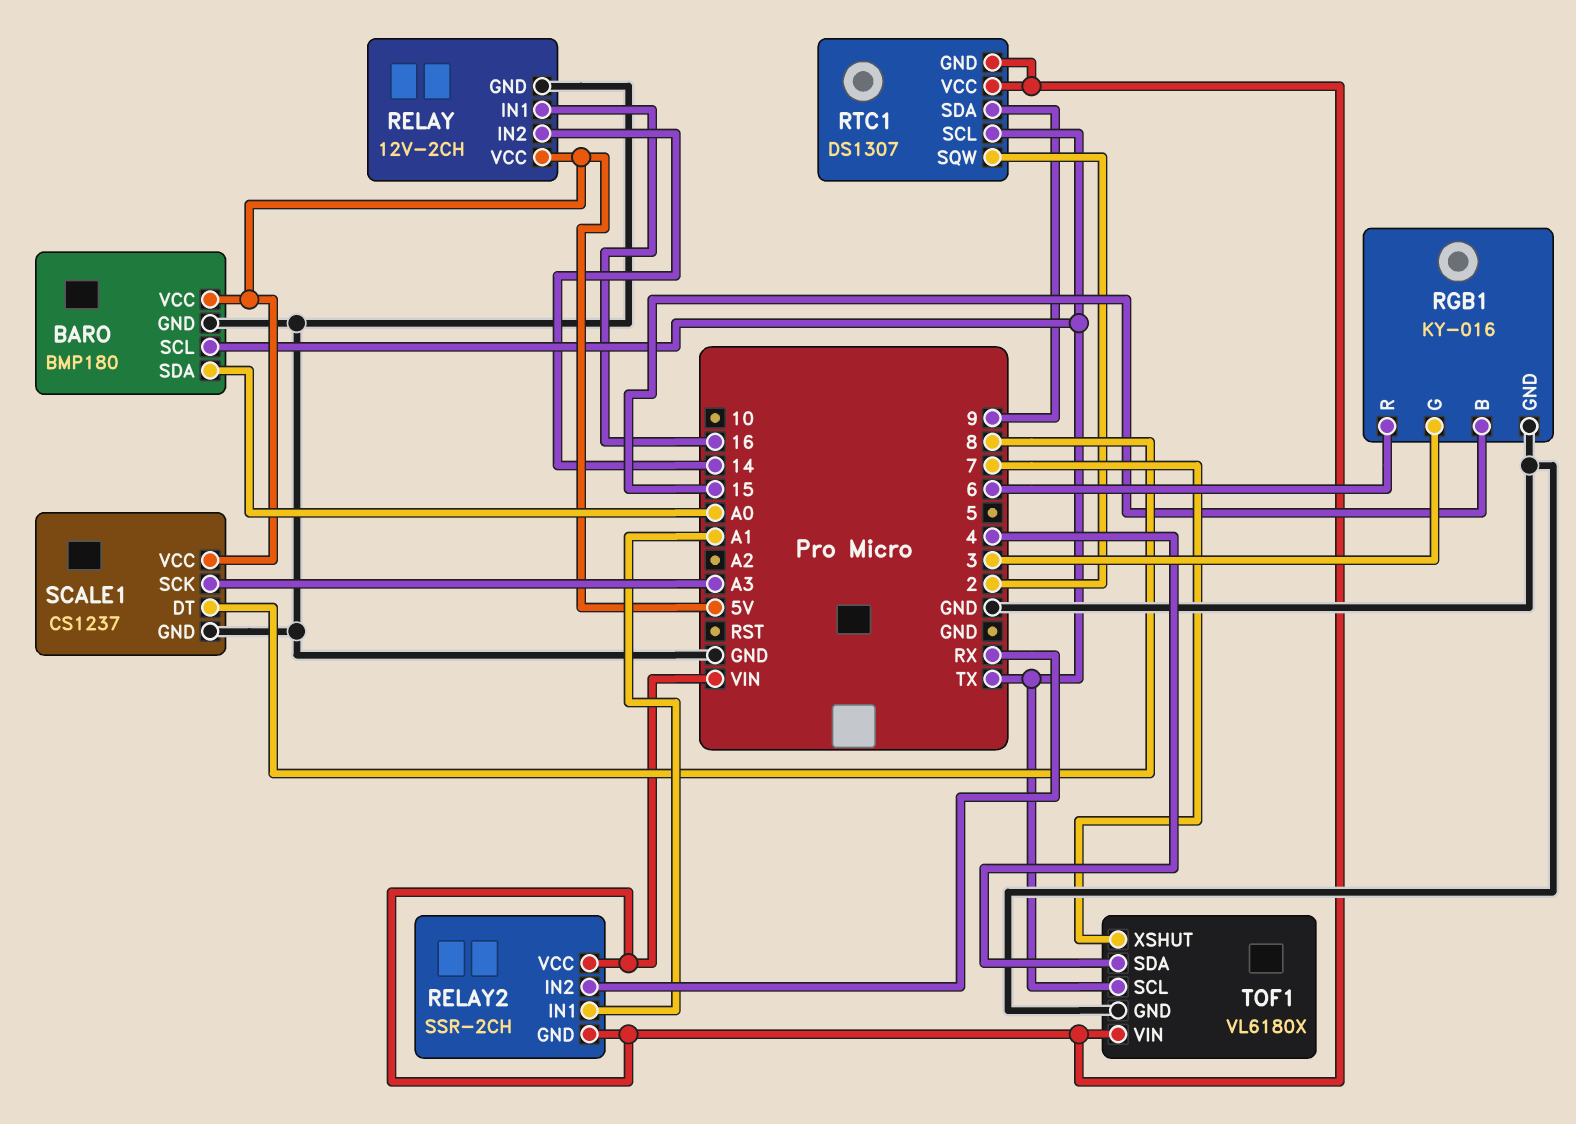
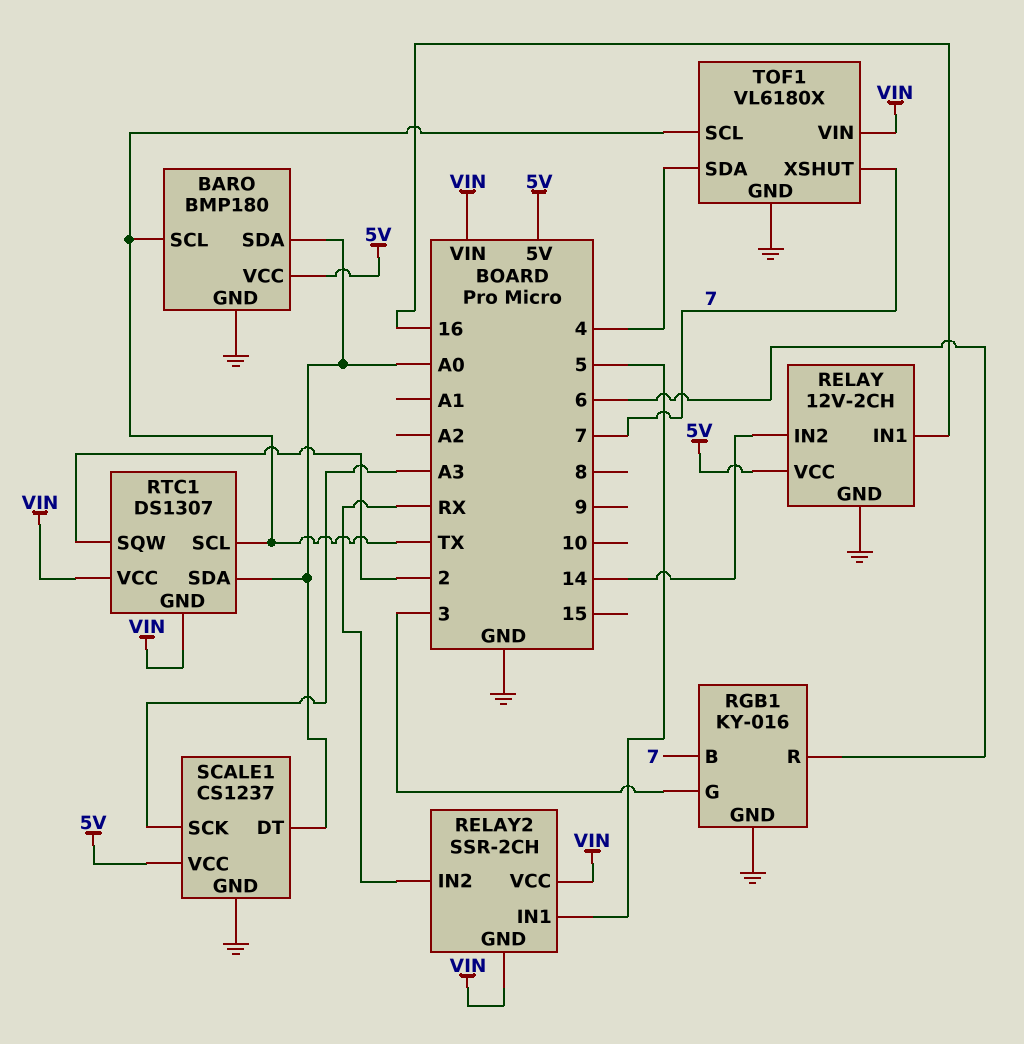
RELAY2 pin IN1: A1 -> 5
RGB1 pin B: 15 -> 7
RTC1 pin SDA: 9 -> A0
SCALE1 pin DT: 8 -> A0

